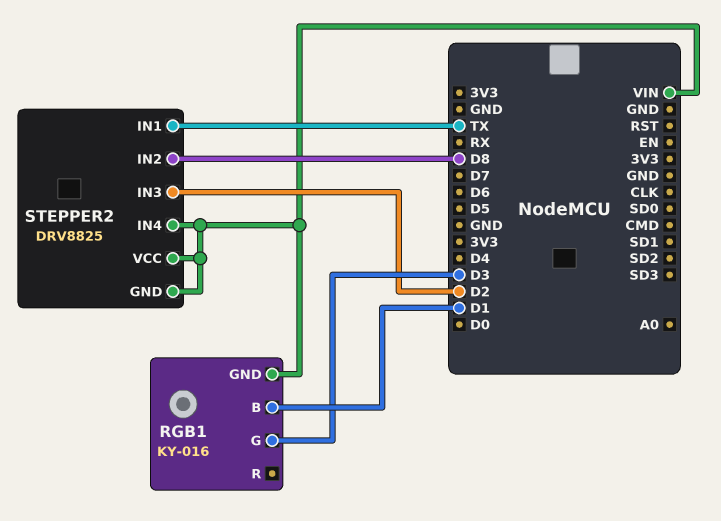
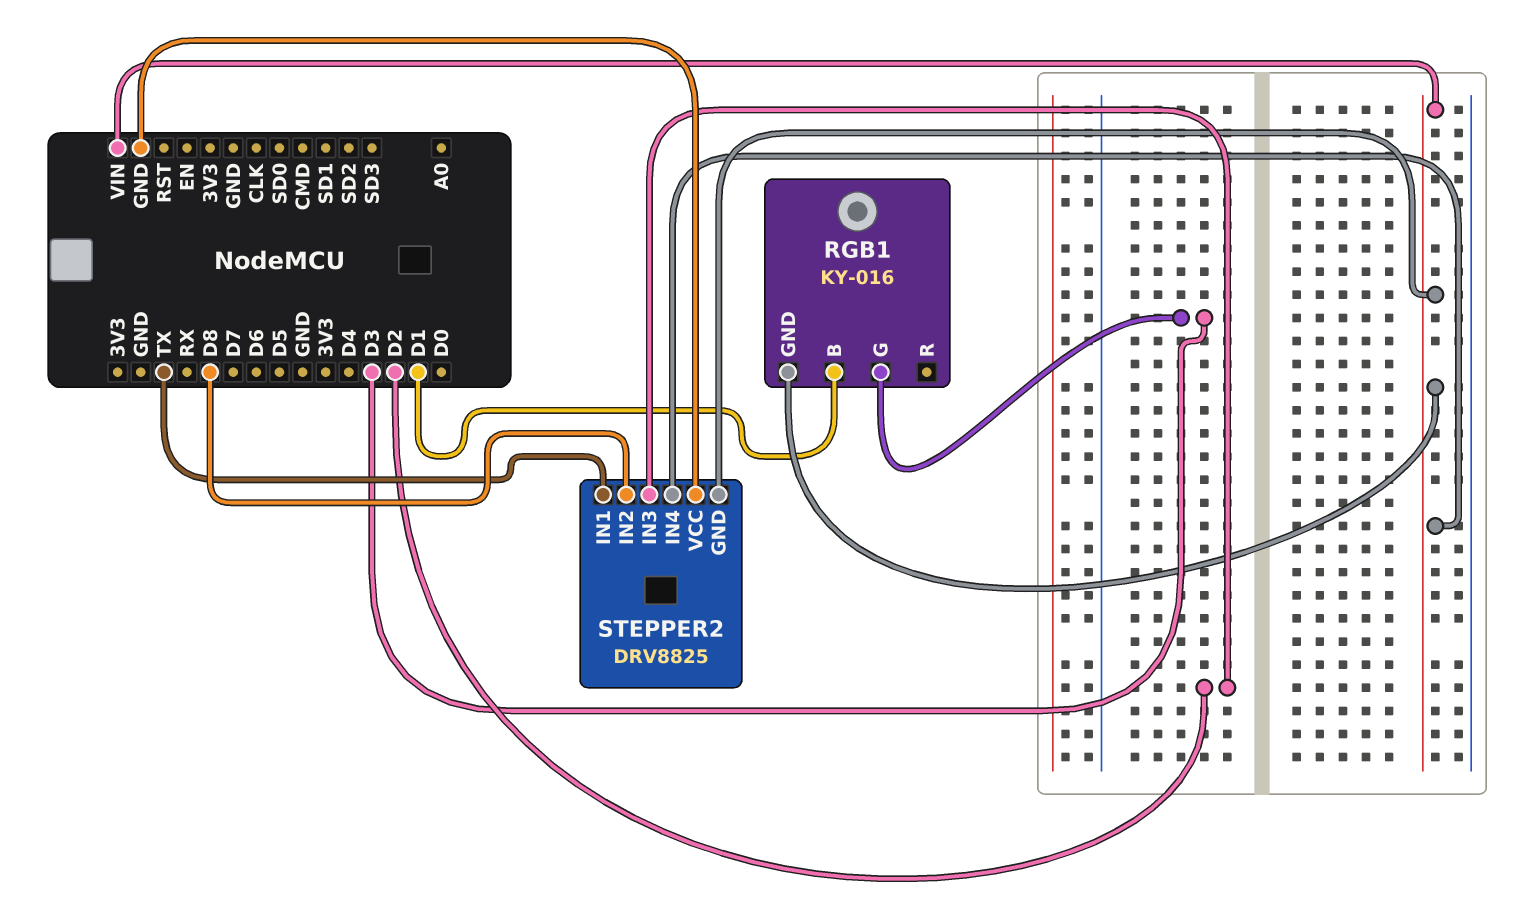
STEPPER2 pin VCC: VIN -> GND

